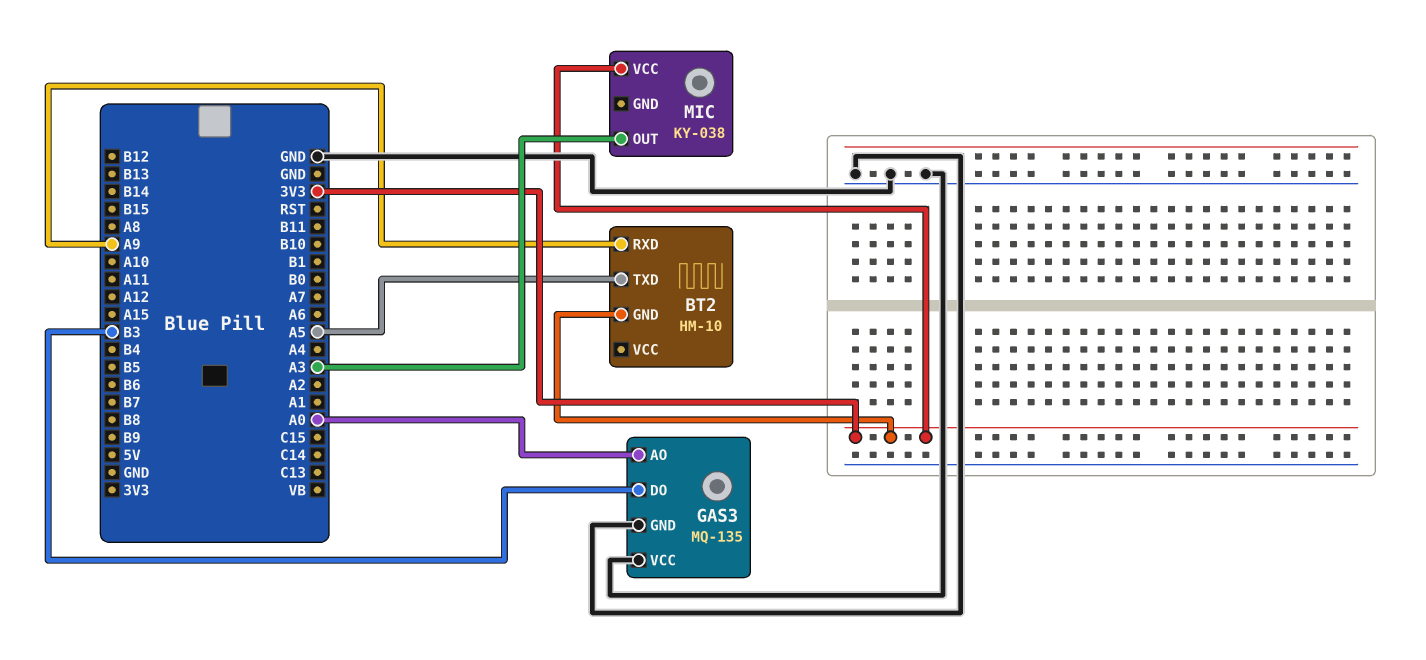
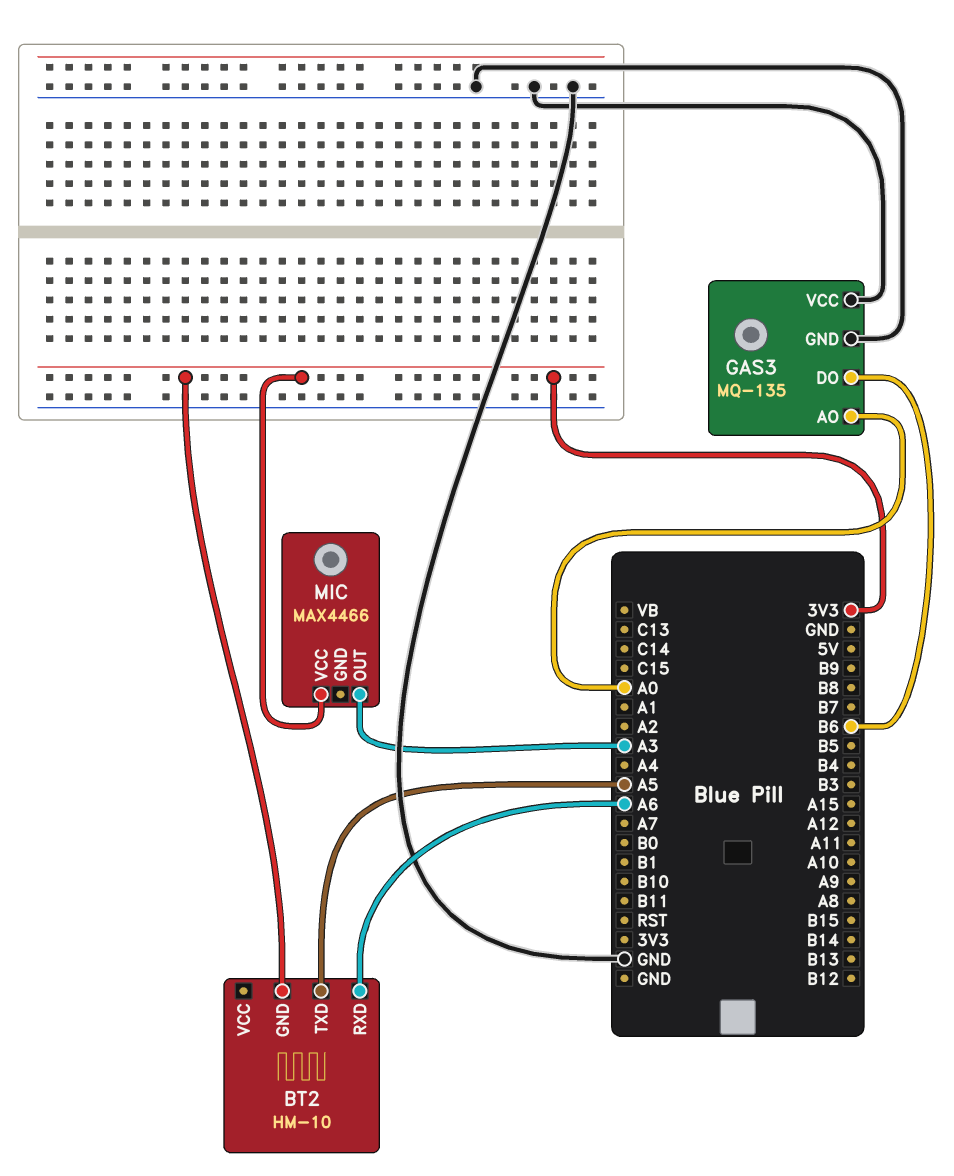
BT2 pin RXD: A9 -> A6
GAS3 pin DO: B3 -> B6
MIC: KY-038 -> MAX4466

